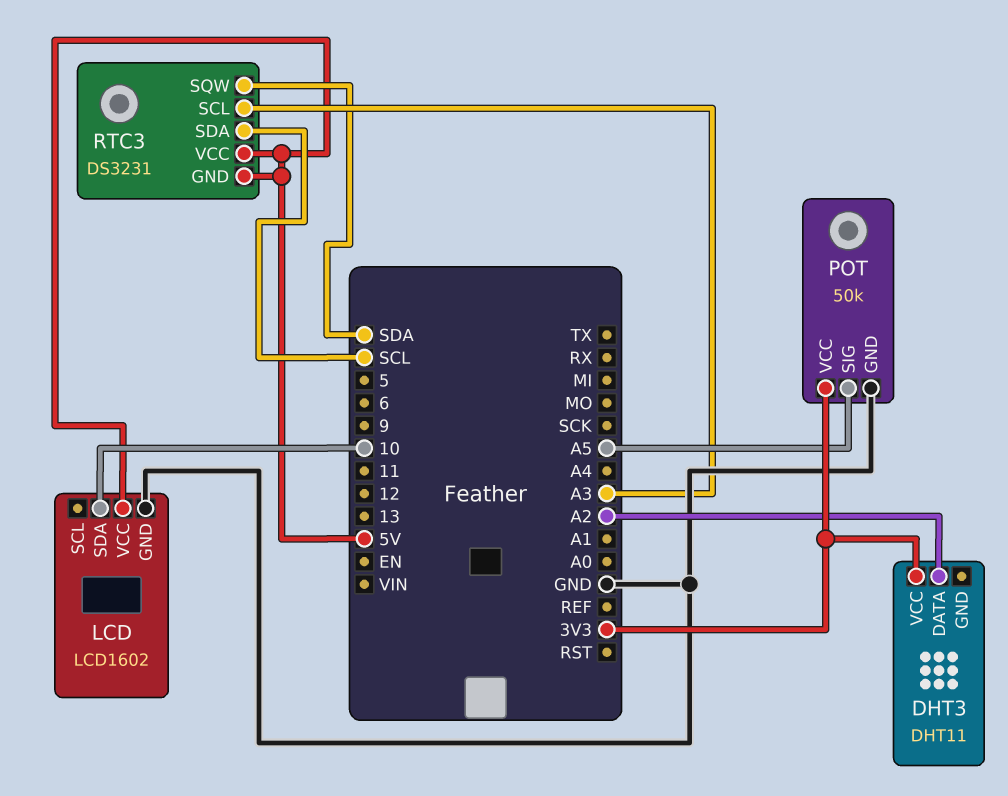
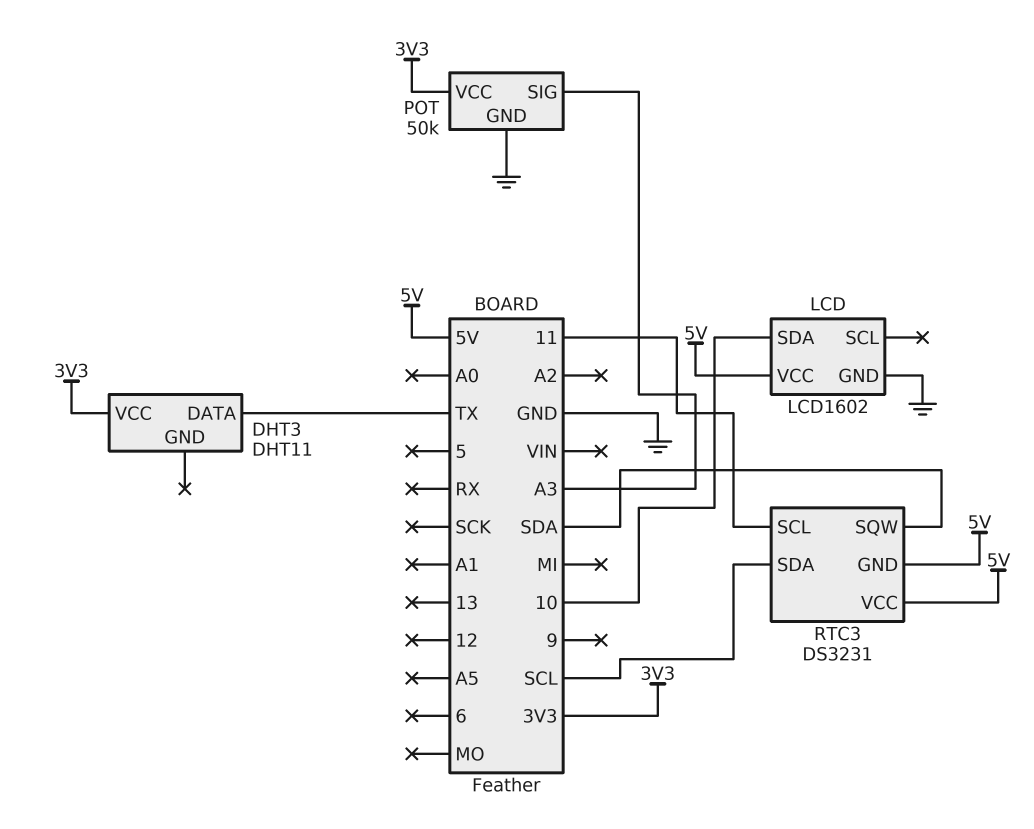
DHT3 pin DATA: A2 -> TX
POT pin SIG: A5 -> A3
RTC3 pin SCL: A3 -> 11

